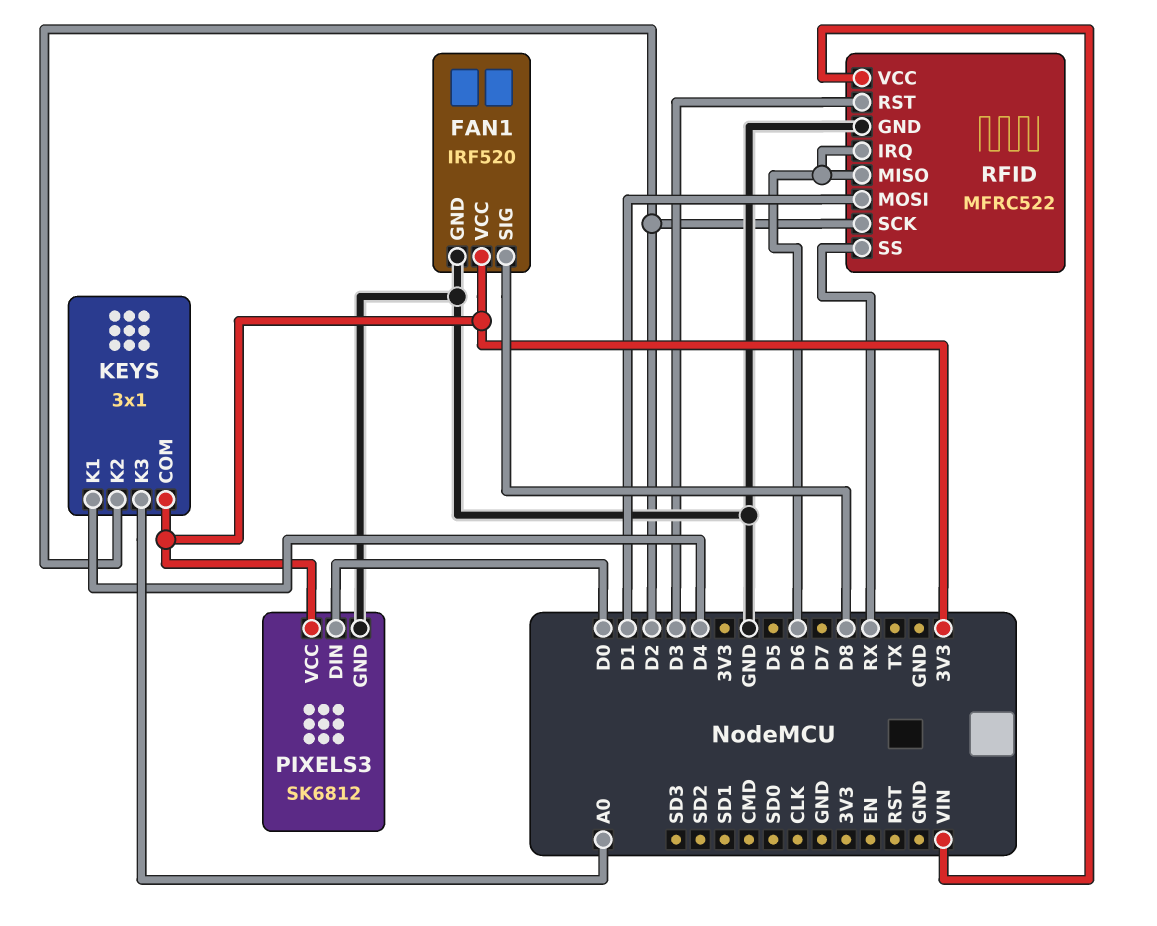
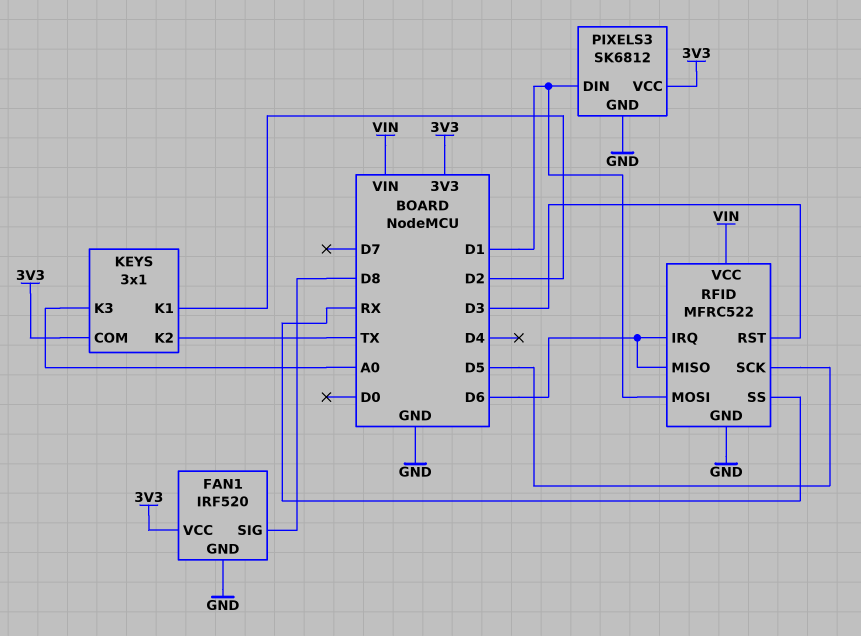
KEYS pin K1: D4 -> D2
KEYS pin K2: D2 -> TX
PIXELS3 pin DIN: D0 -> D1
RFID pin SCK: D2 -> D5

